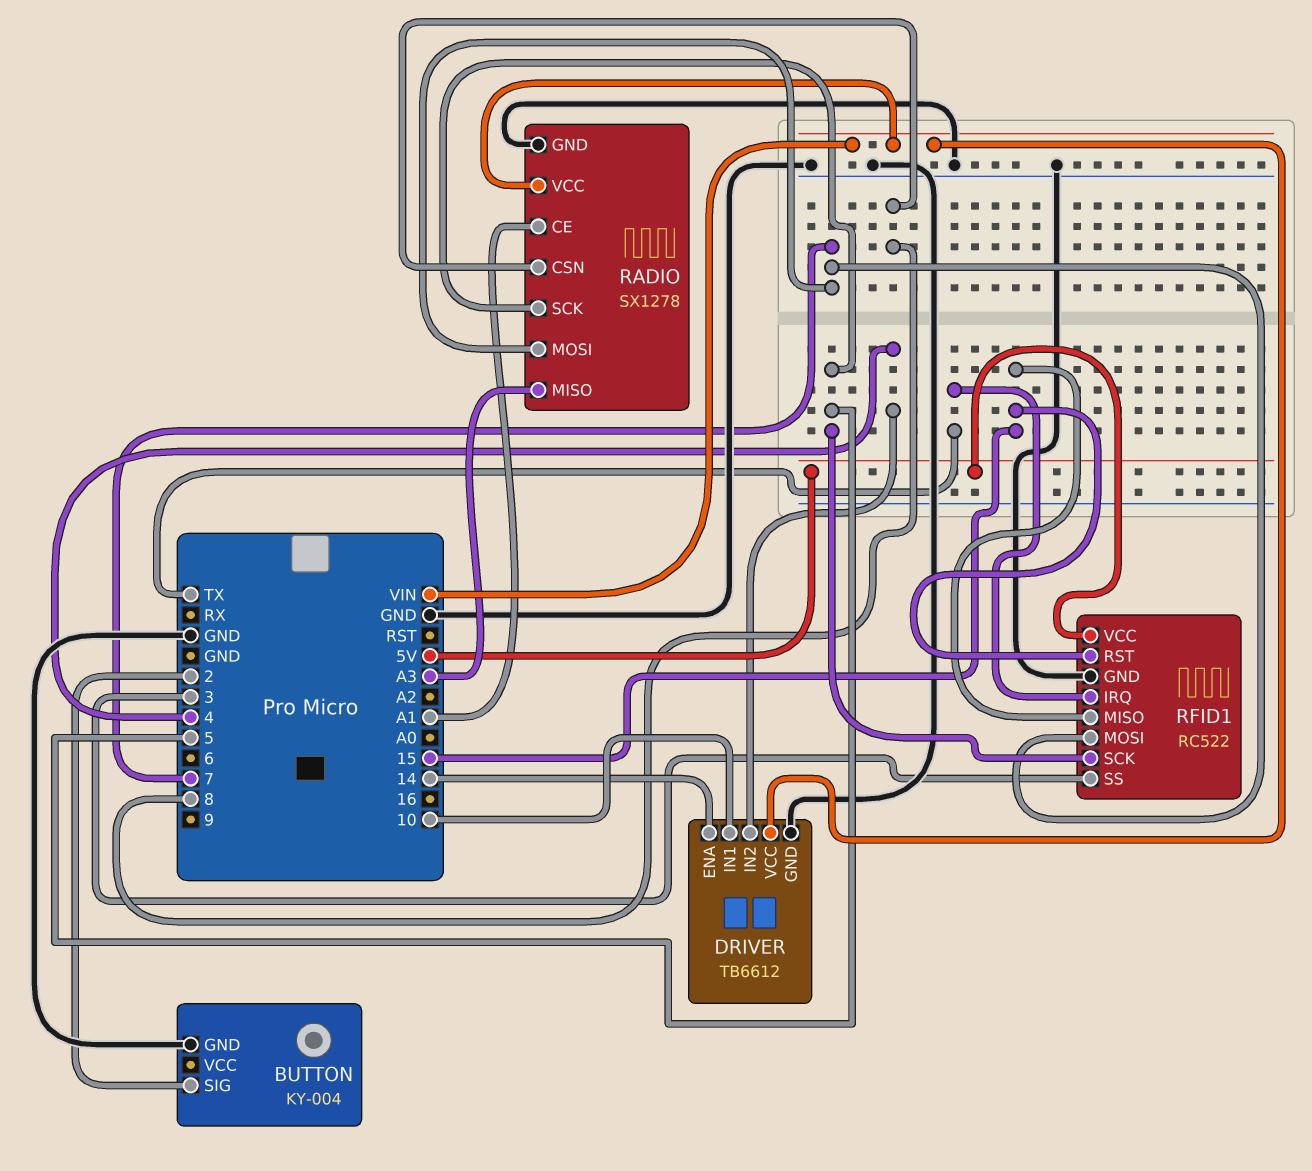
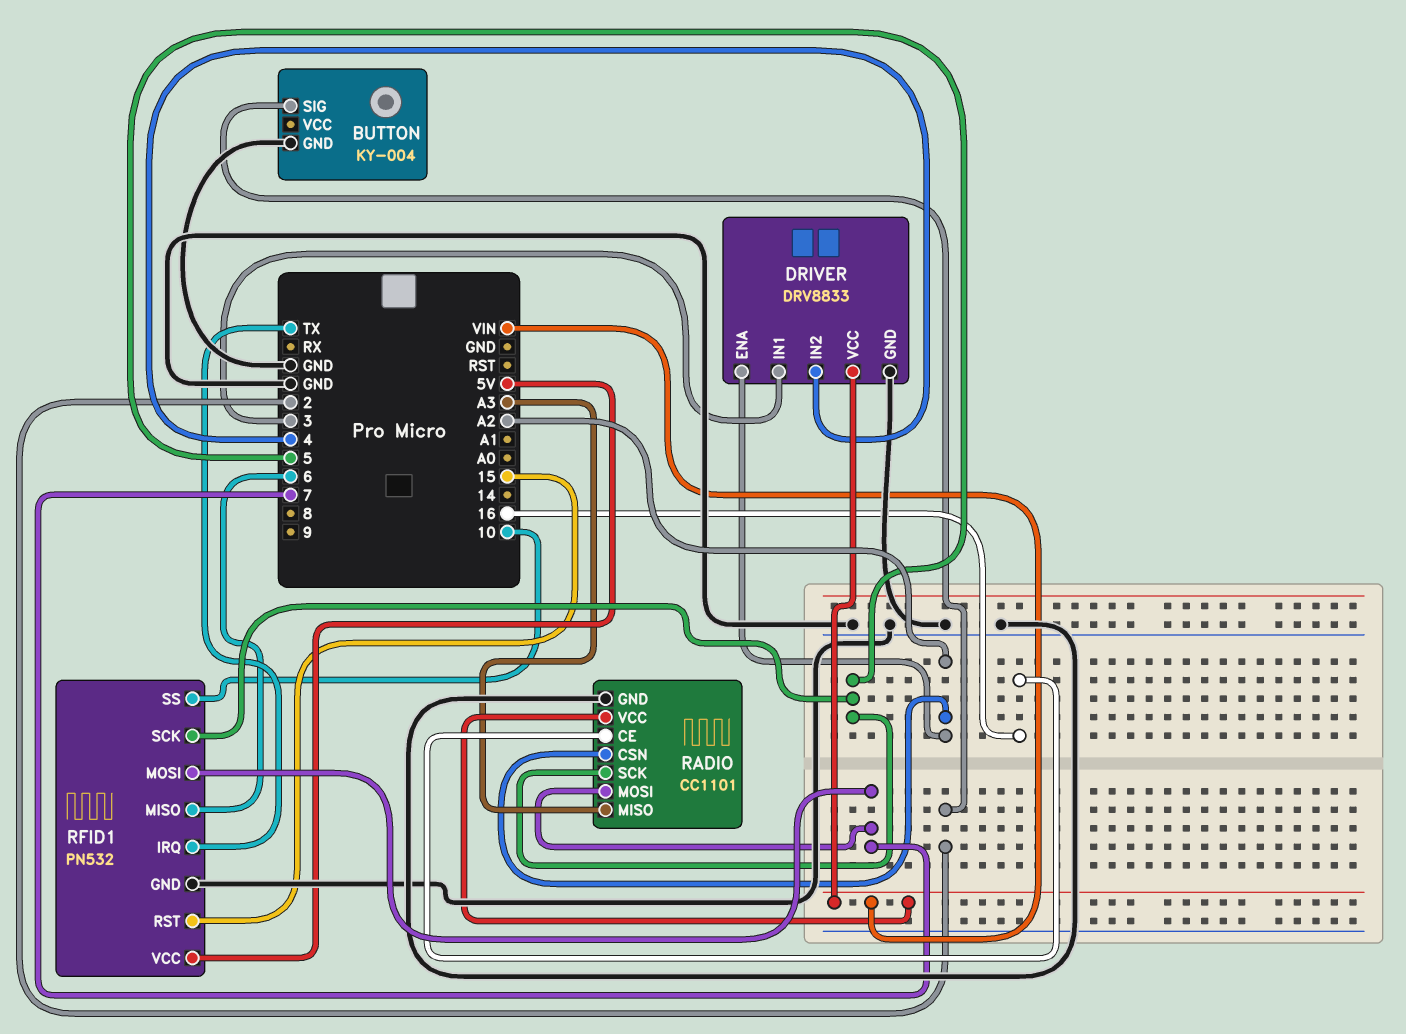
DRIVER: TB6612 -> DRV8833
DRIVER pin ENA: 14 -> A2
DRIVER pin IN1: 10 -> 3
RADIO: SX1278 -> CC1101
RADIO pin CE: A1 -> 16
RADIO pin CSN: 8 -> A2
RFID1: RC522 -> PN532
RFID1 pin MISO: 15 -> 6
RFID1 pin SS: 3 -> 10

